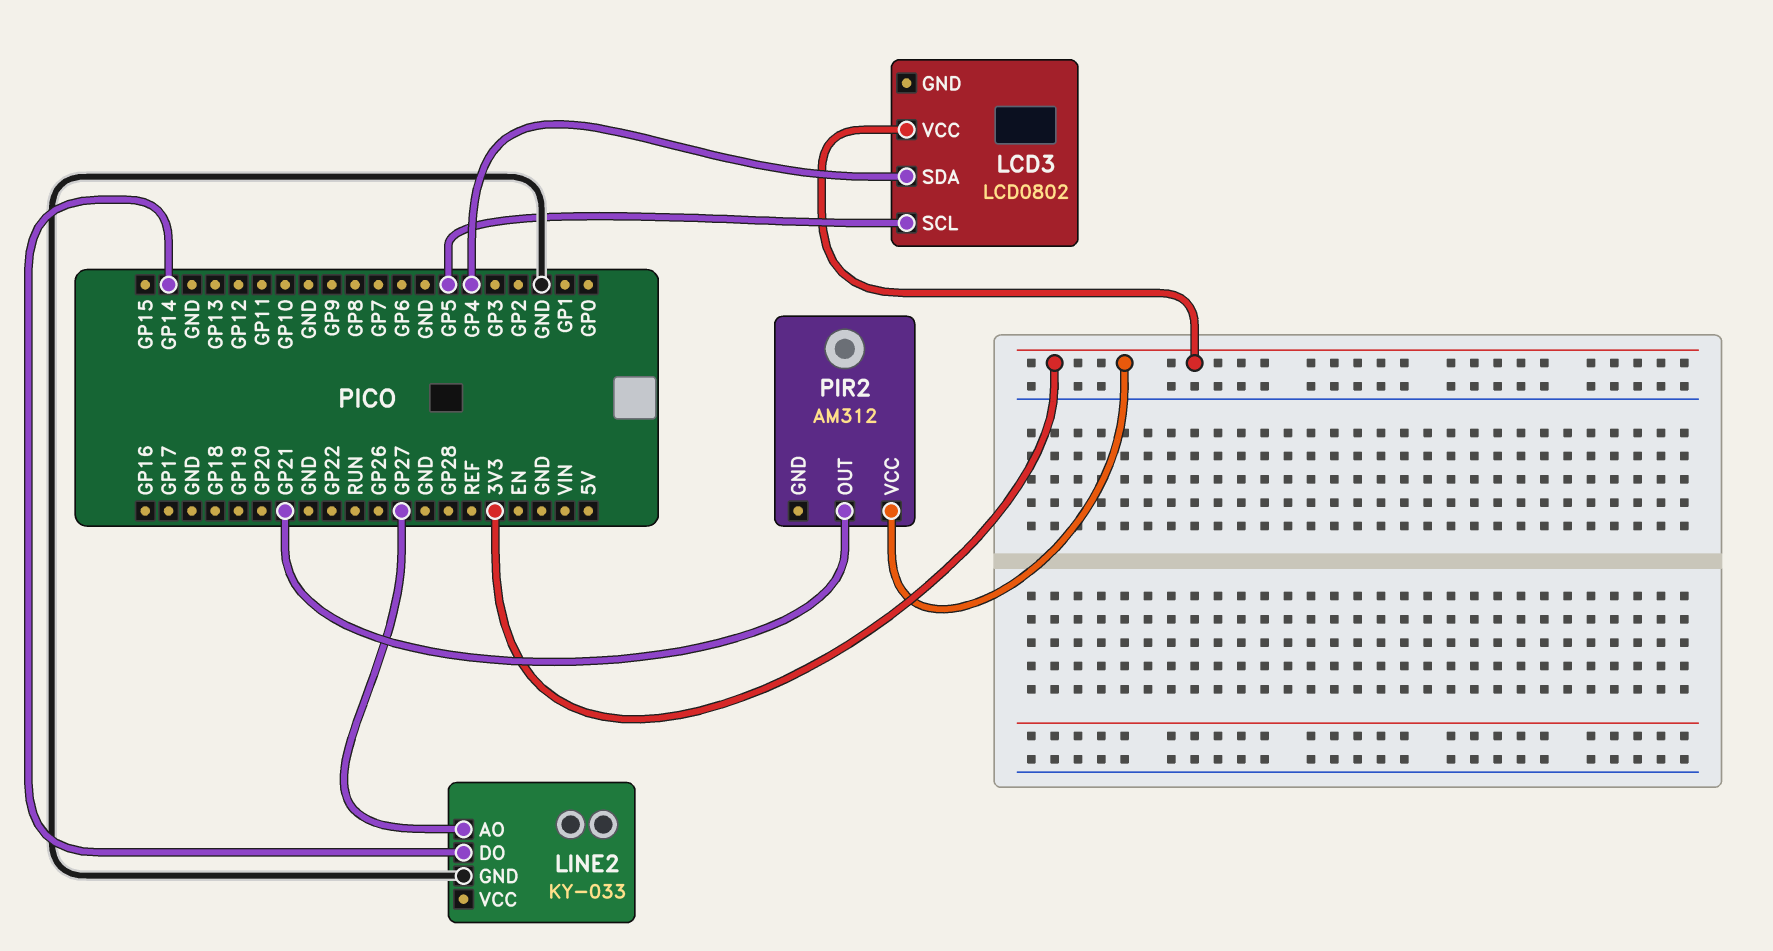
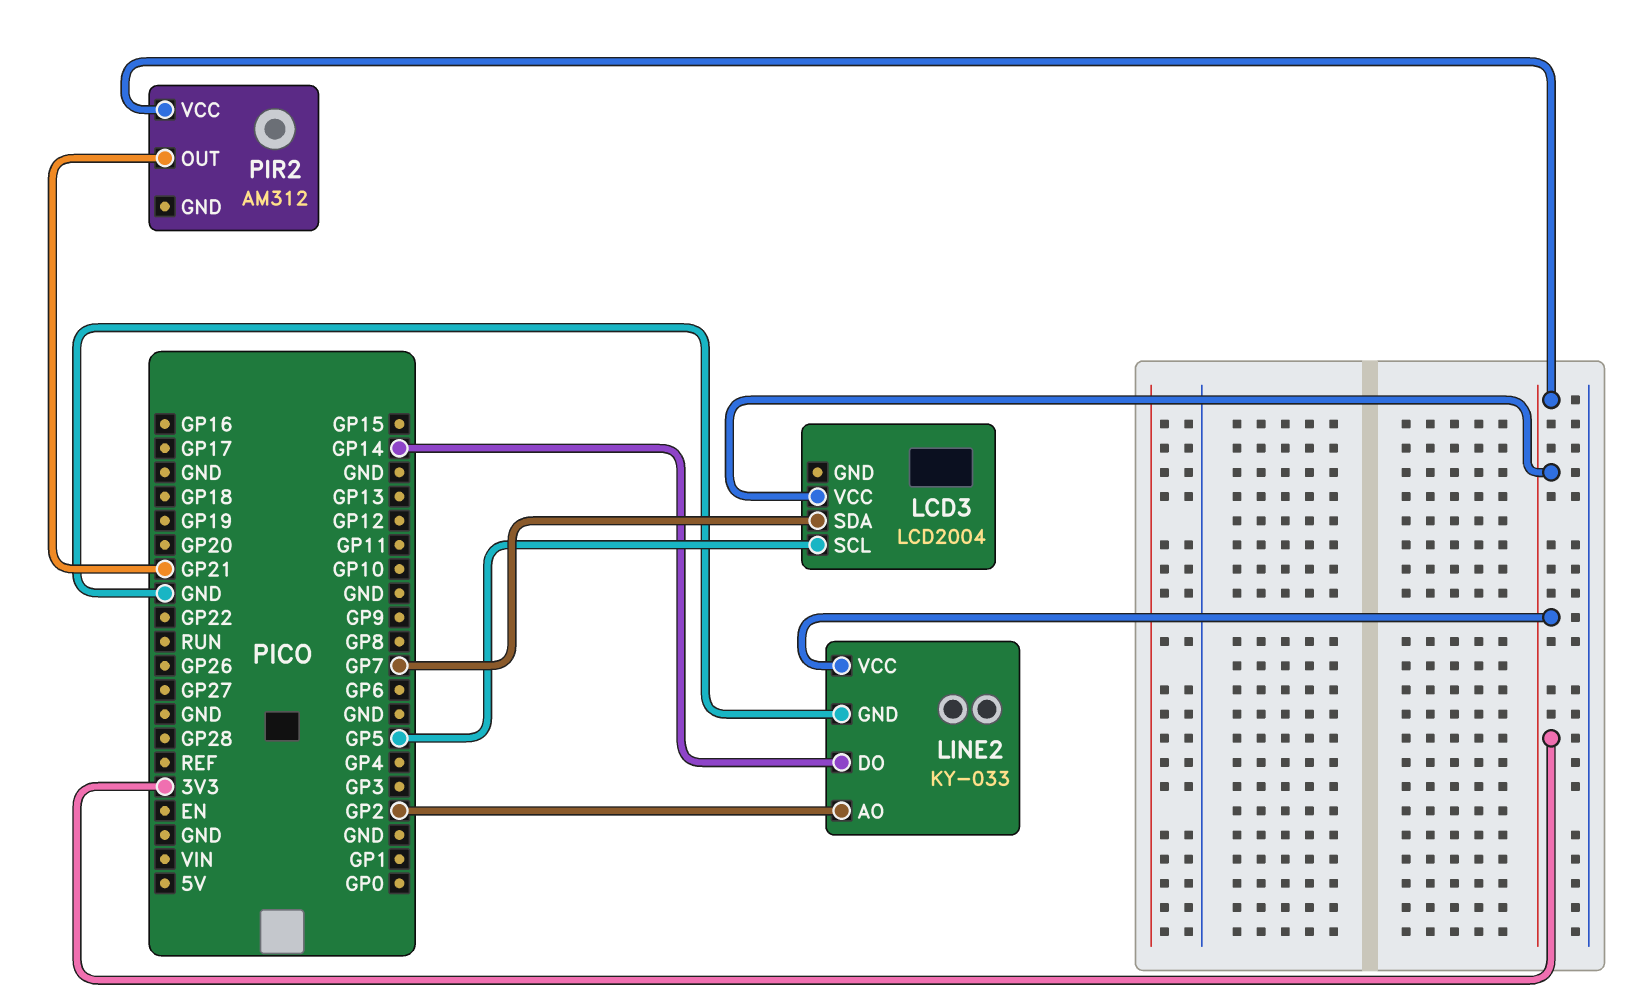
LCD3: LCD0802 -> LCD2004
LCD3 pin SDA: GP4 -> GP7
LINE2 pin AO: GP27 -> GP2
LINE2 pin VCC: none -> 3V3

